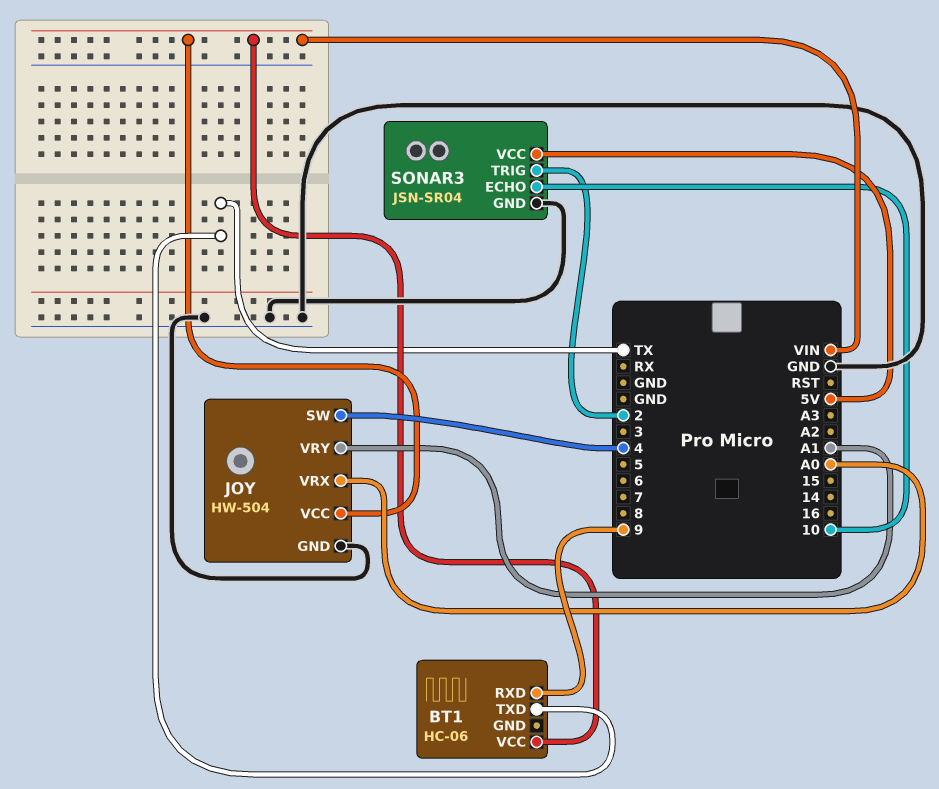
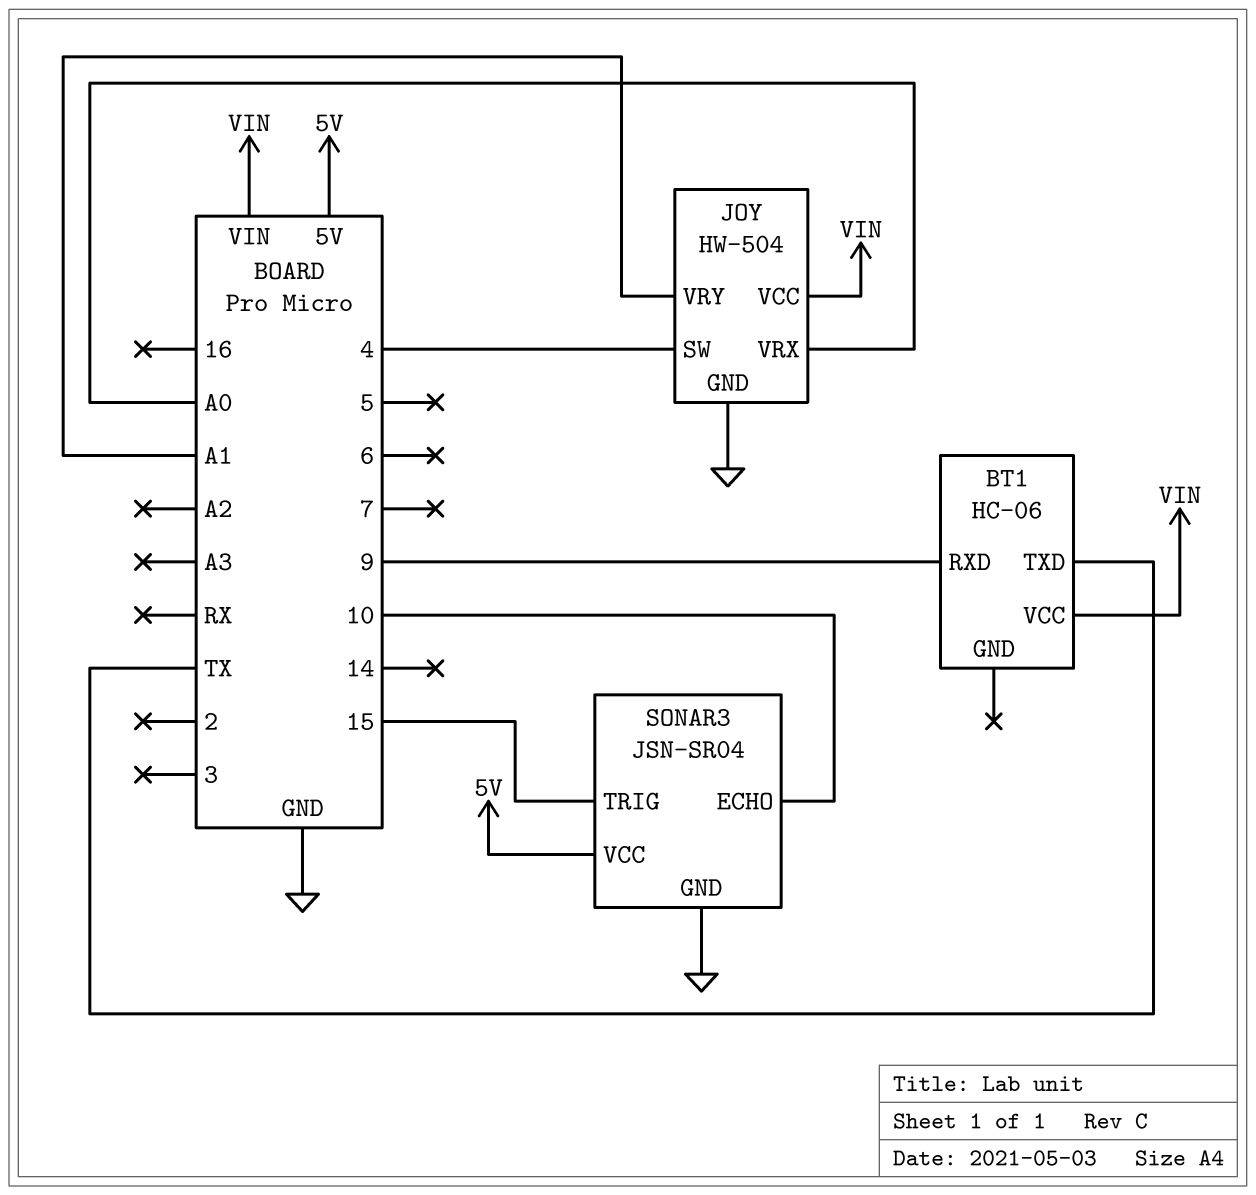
SONAR3 pin TRIG: 2 -> 15

